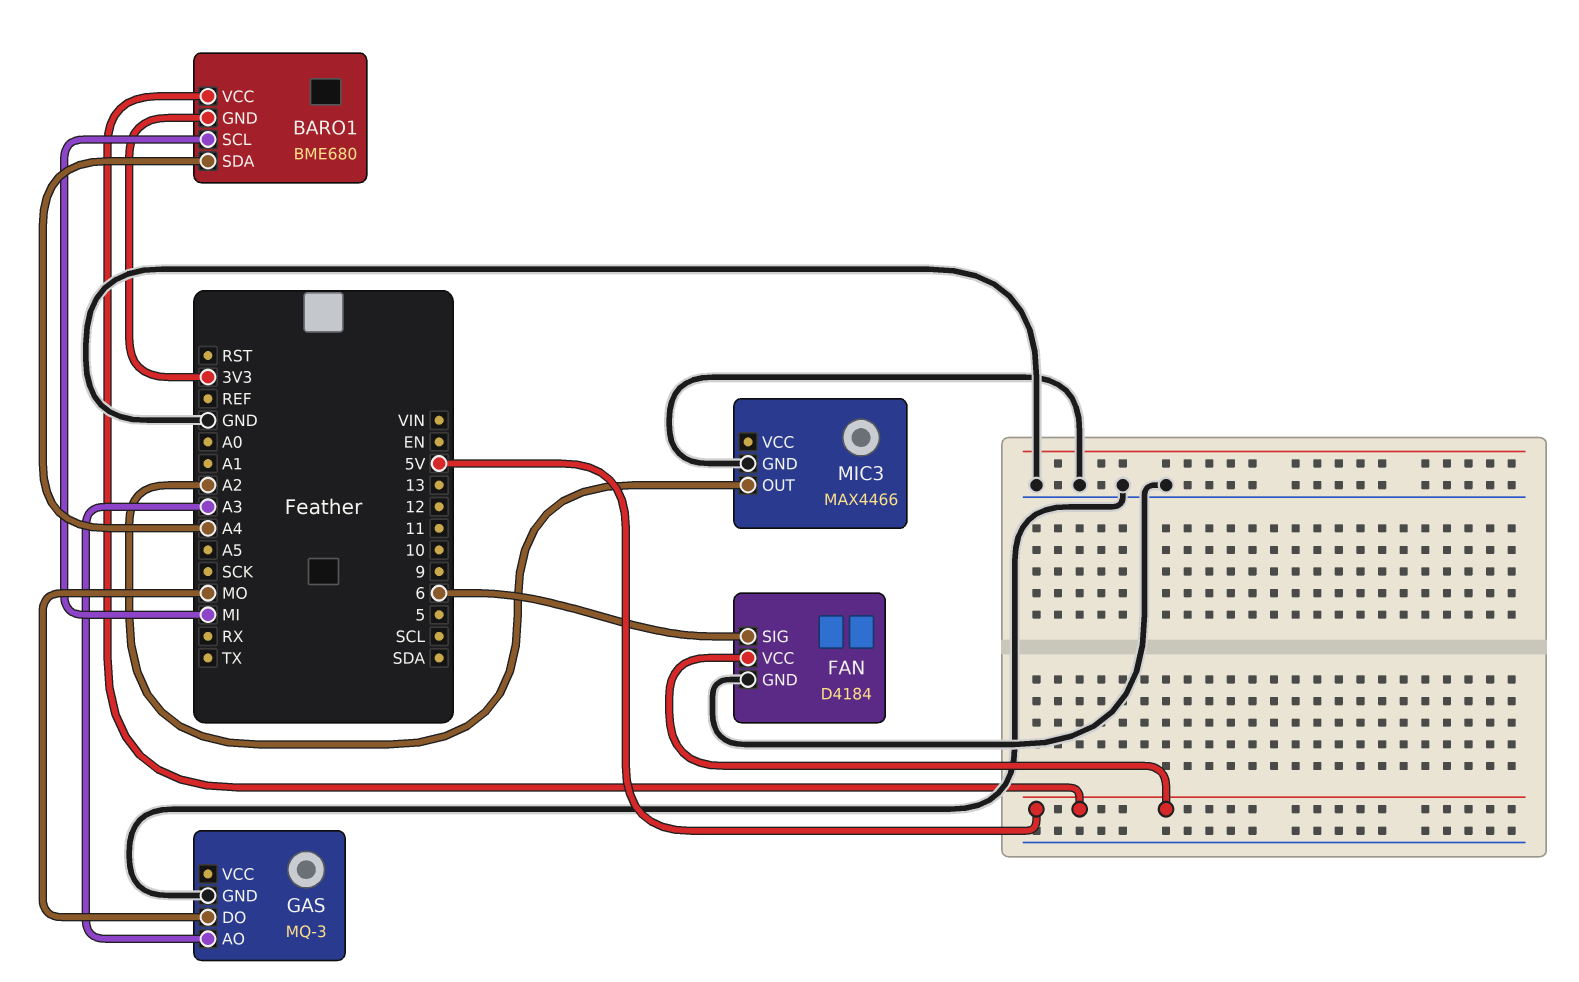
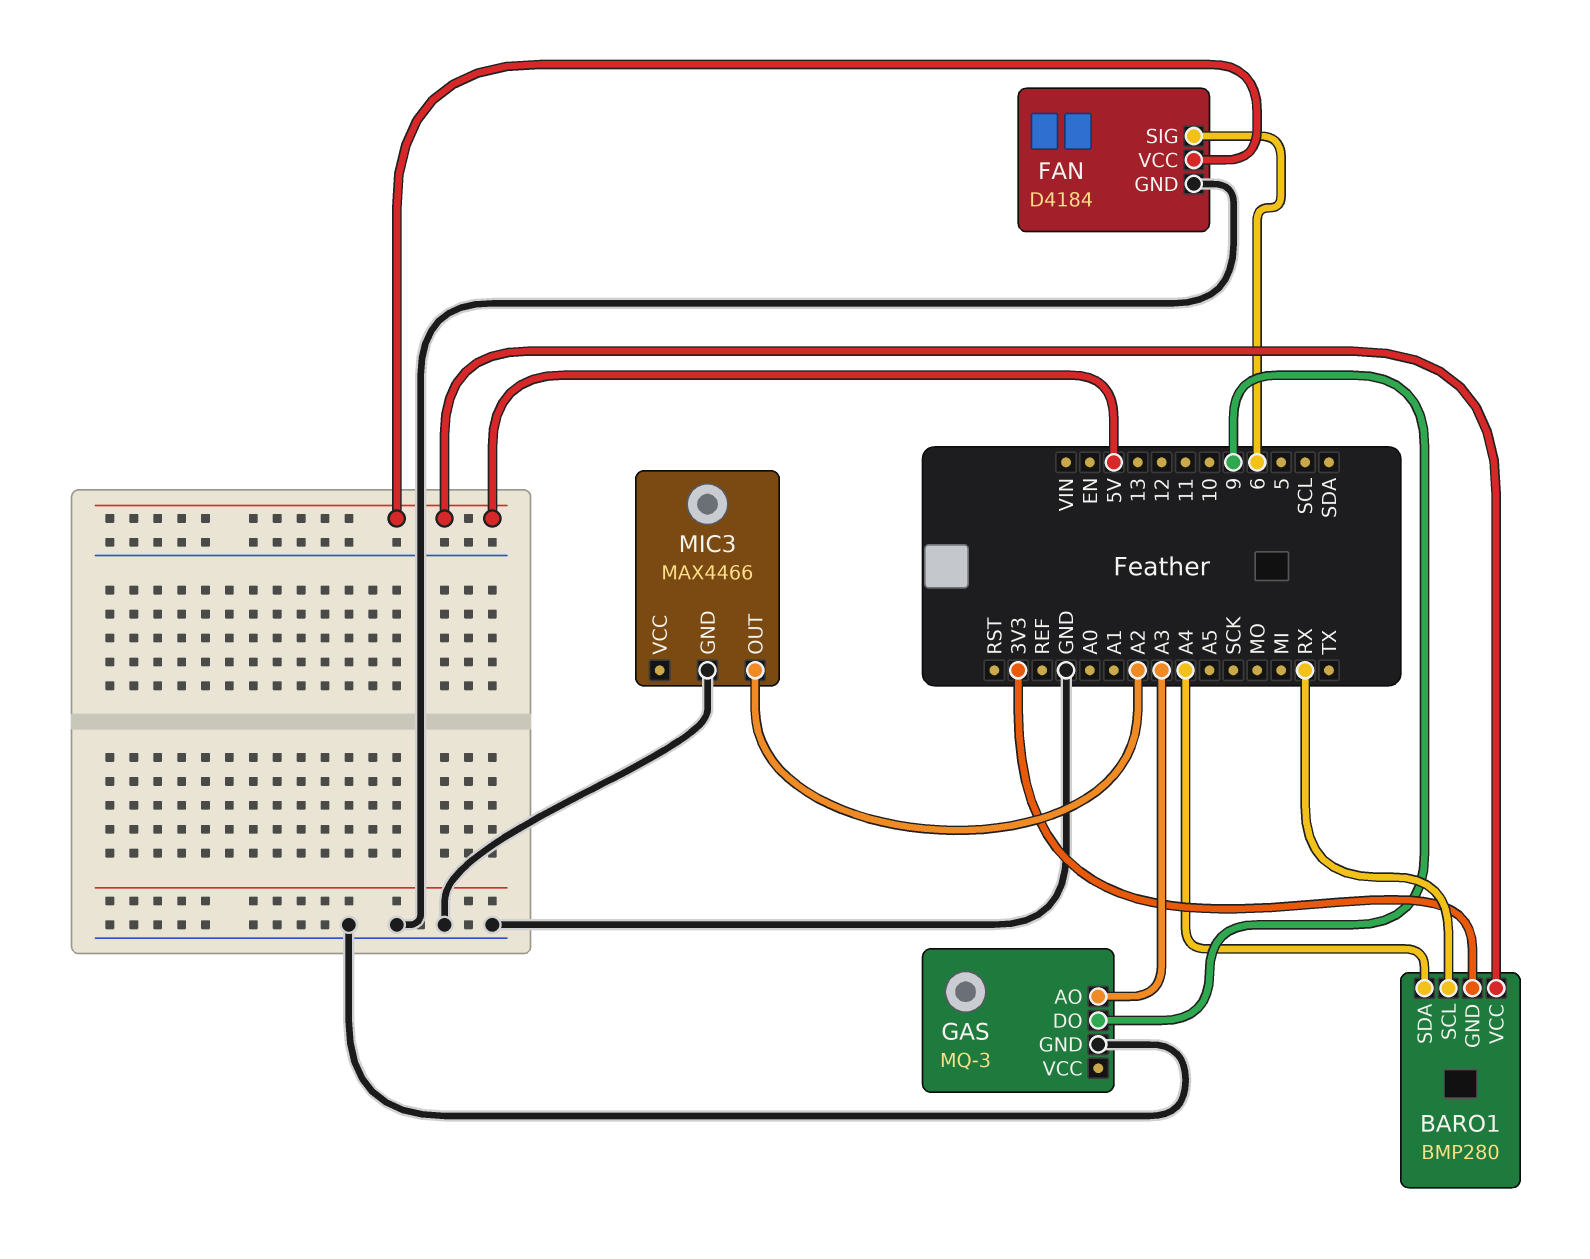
BARO1: BME680 -> BMP280
BARO1 pin SCL: MI -> RX
GAS pin DO: MO -> 9

